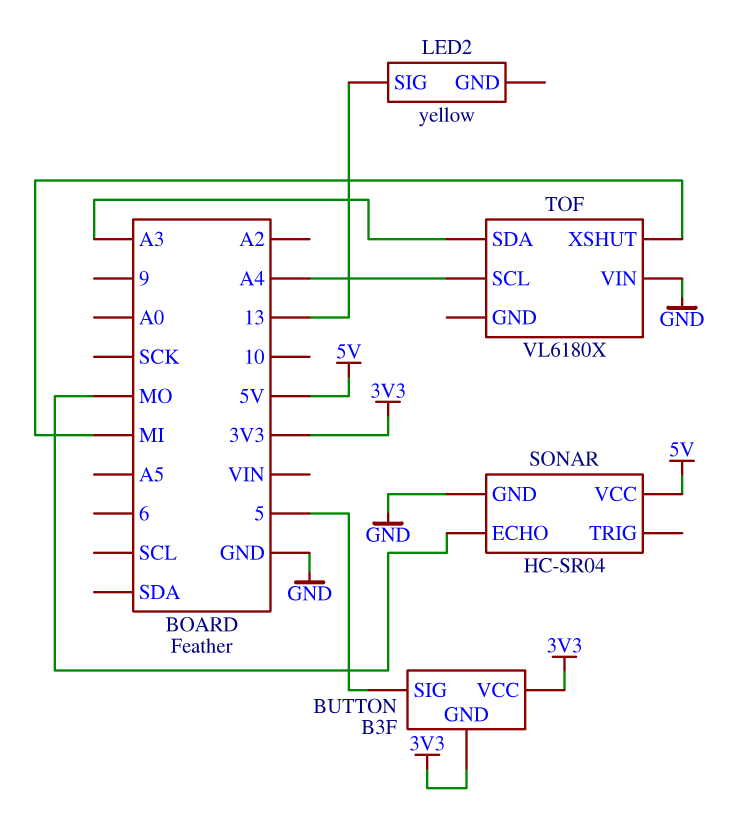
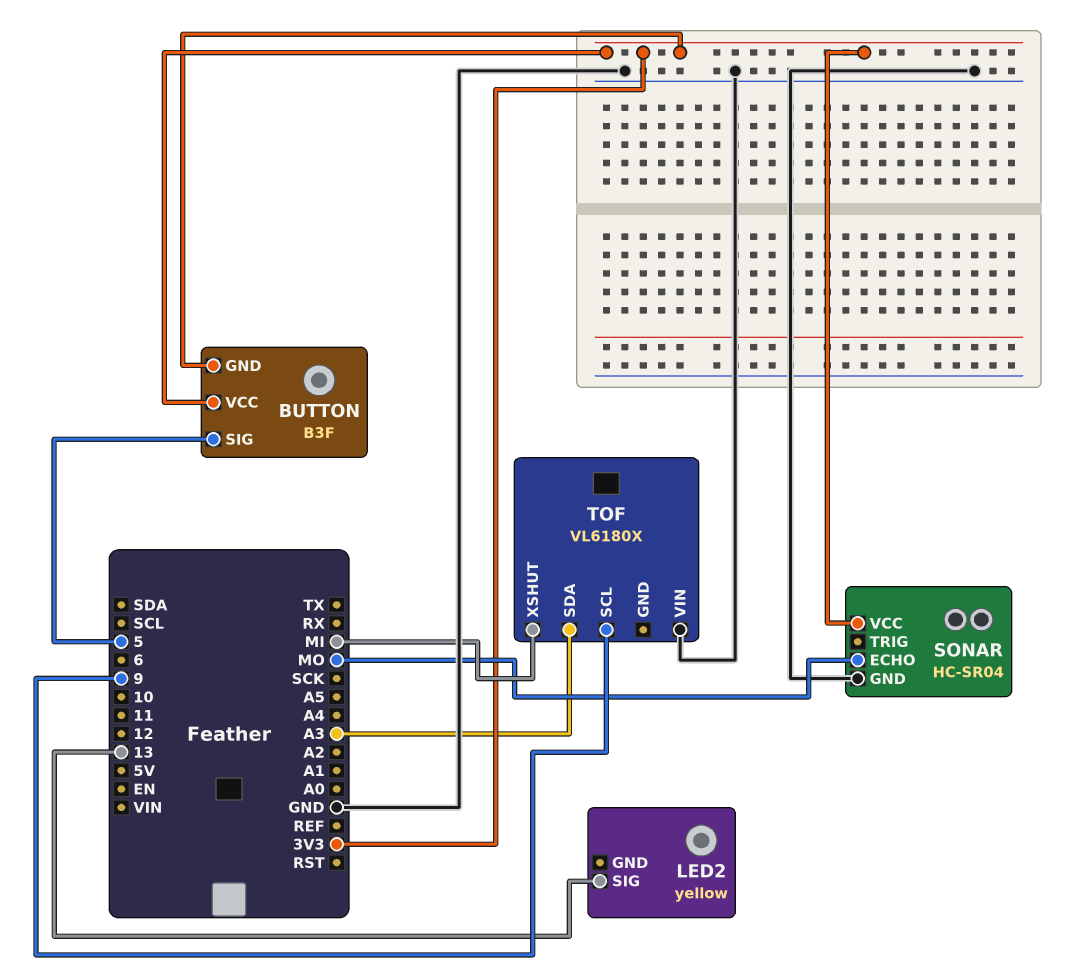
SONAR pin VCC: 5V -> 3V3
TOF pin SCL: A4 -> 9

